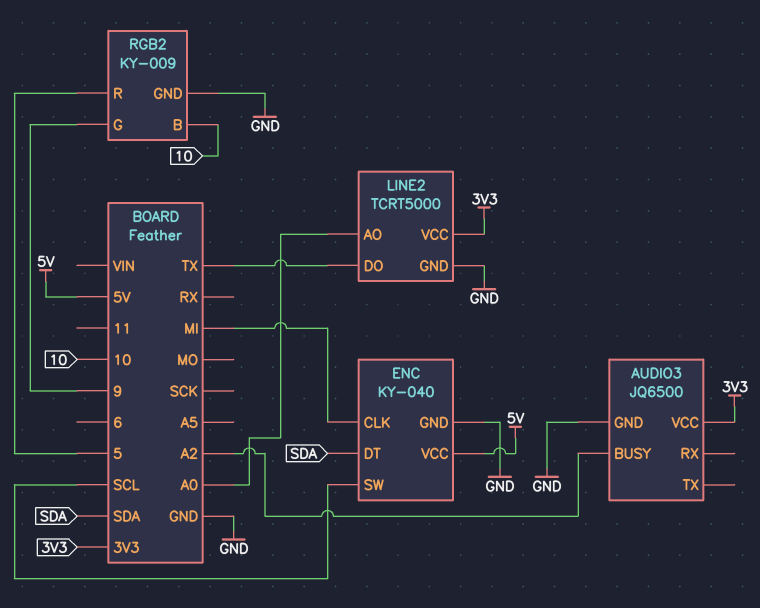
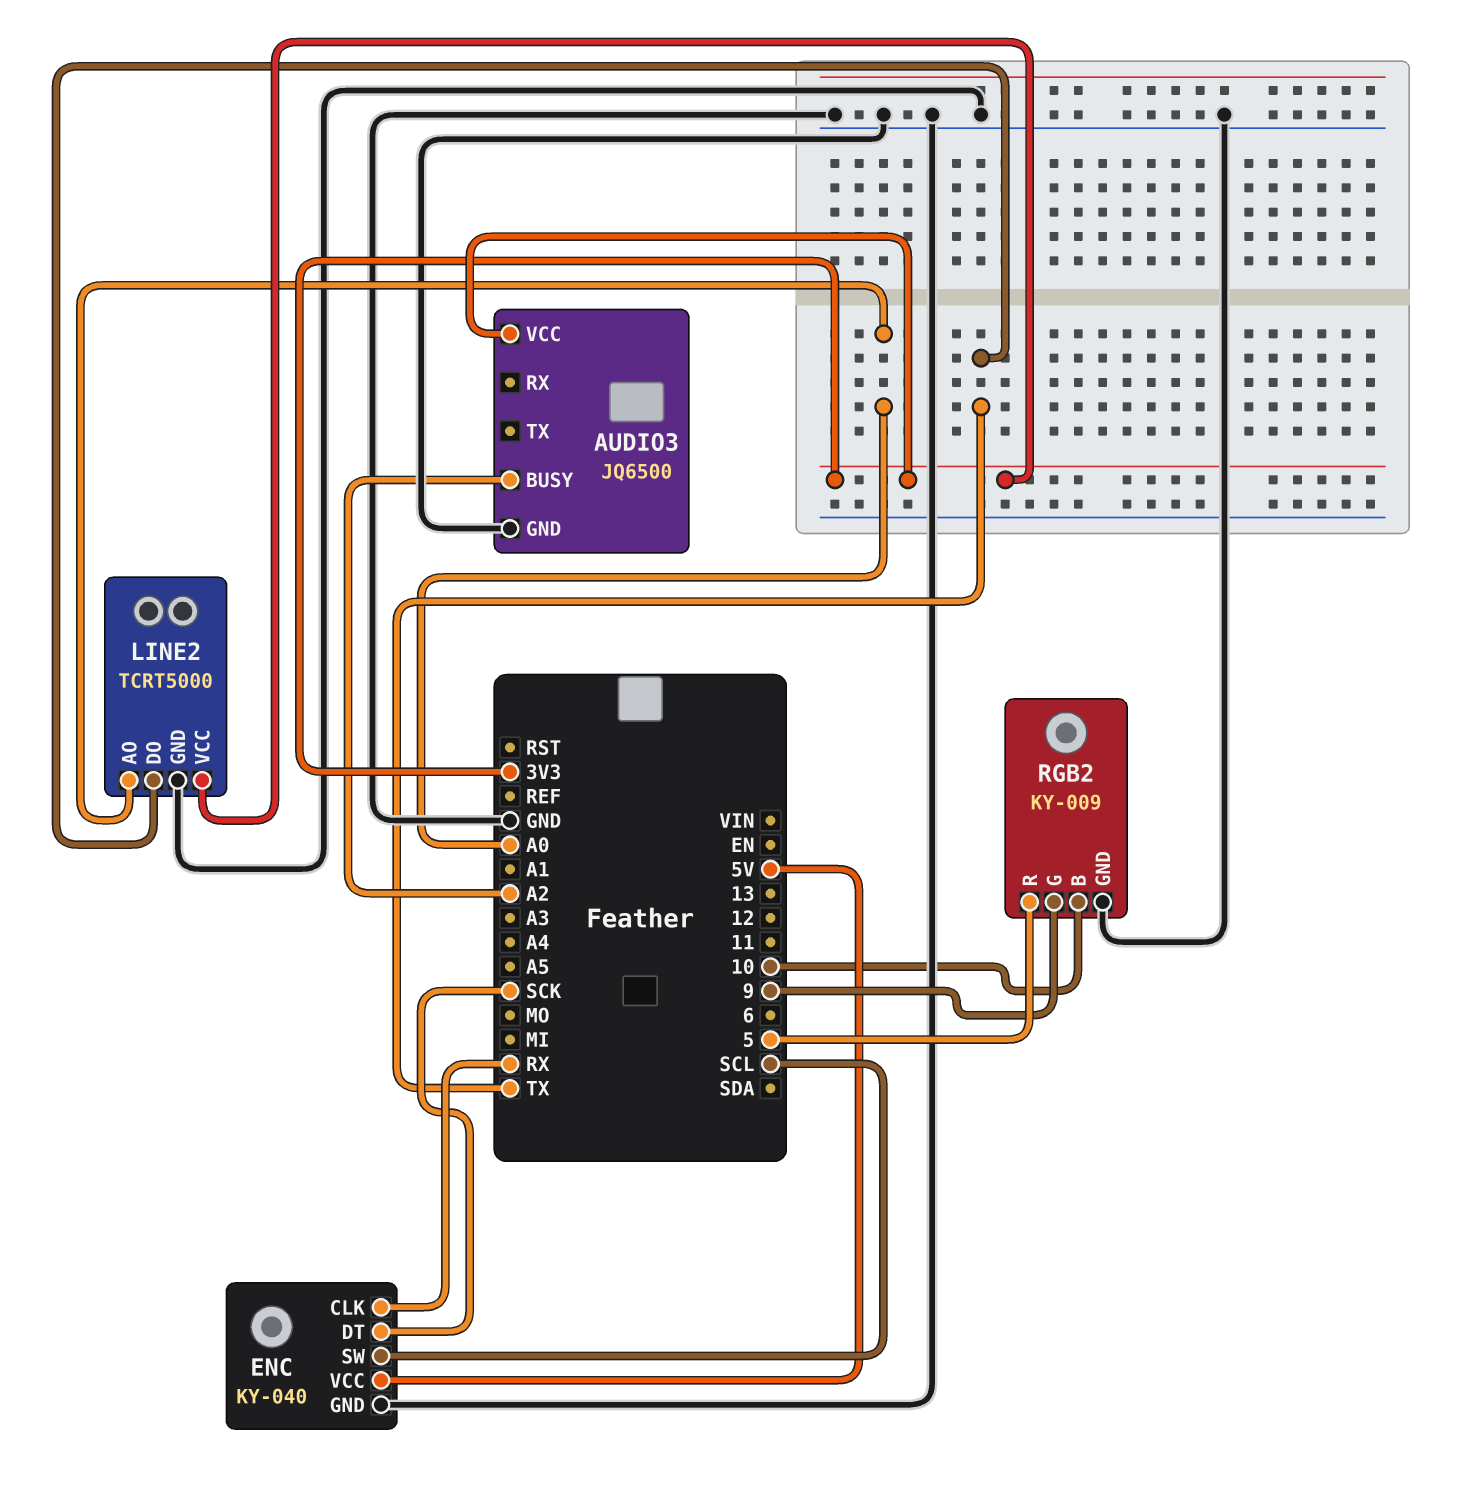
ENC pin CLK: MI -> RX
ENC pin DT: SDA -> SCK

